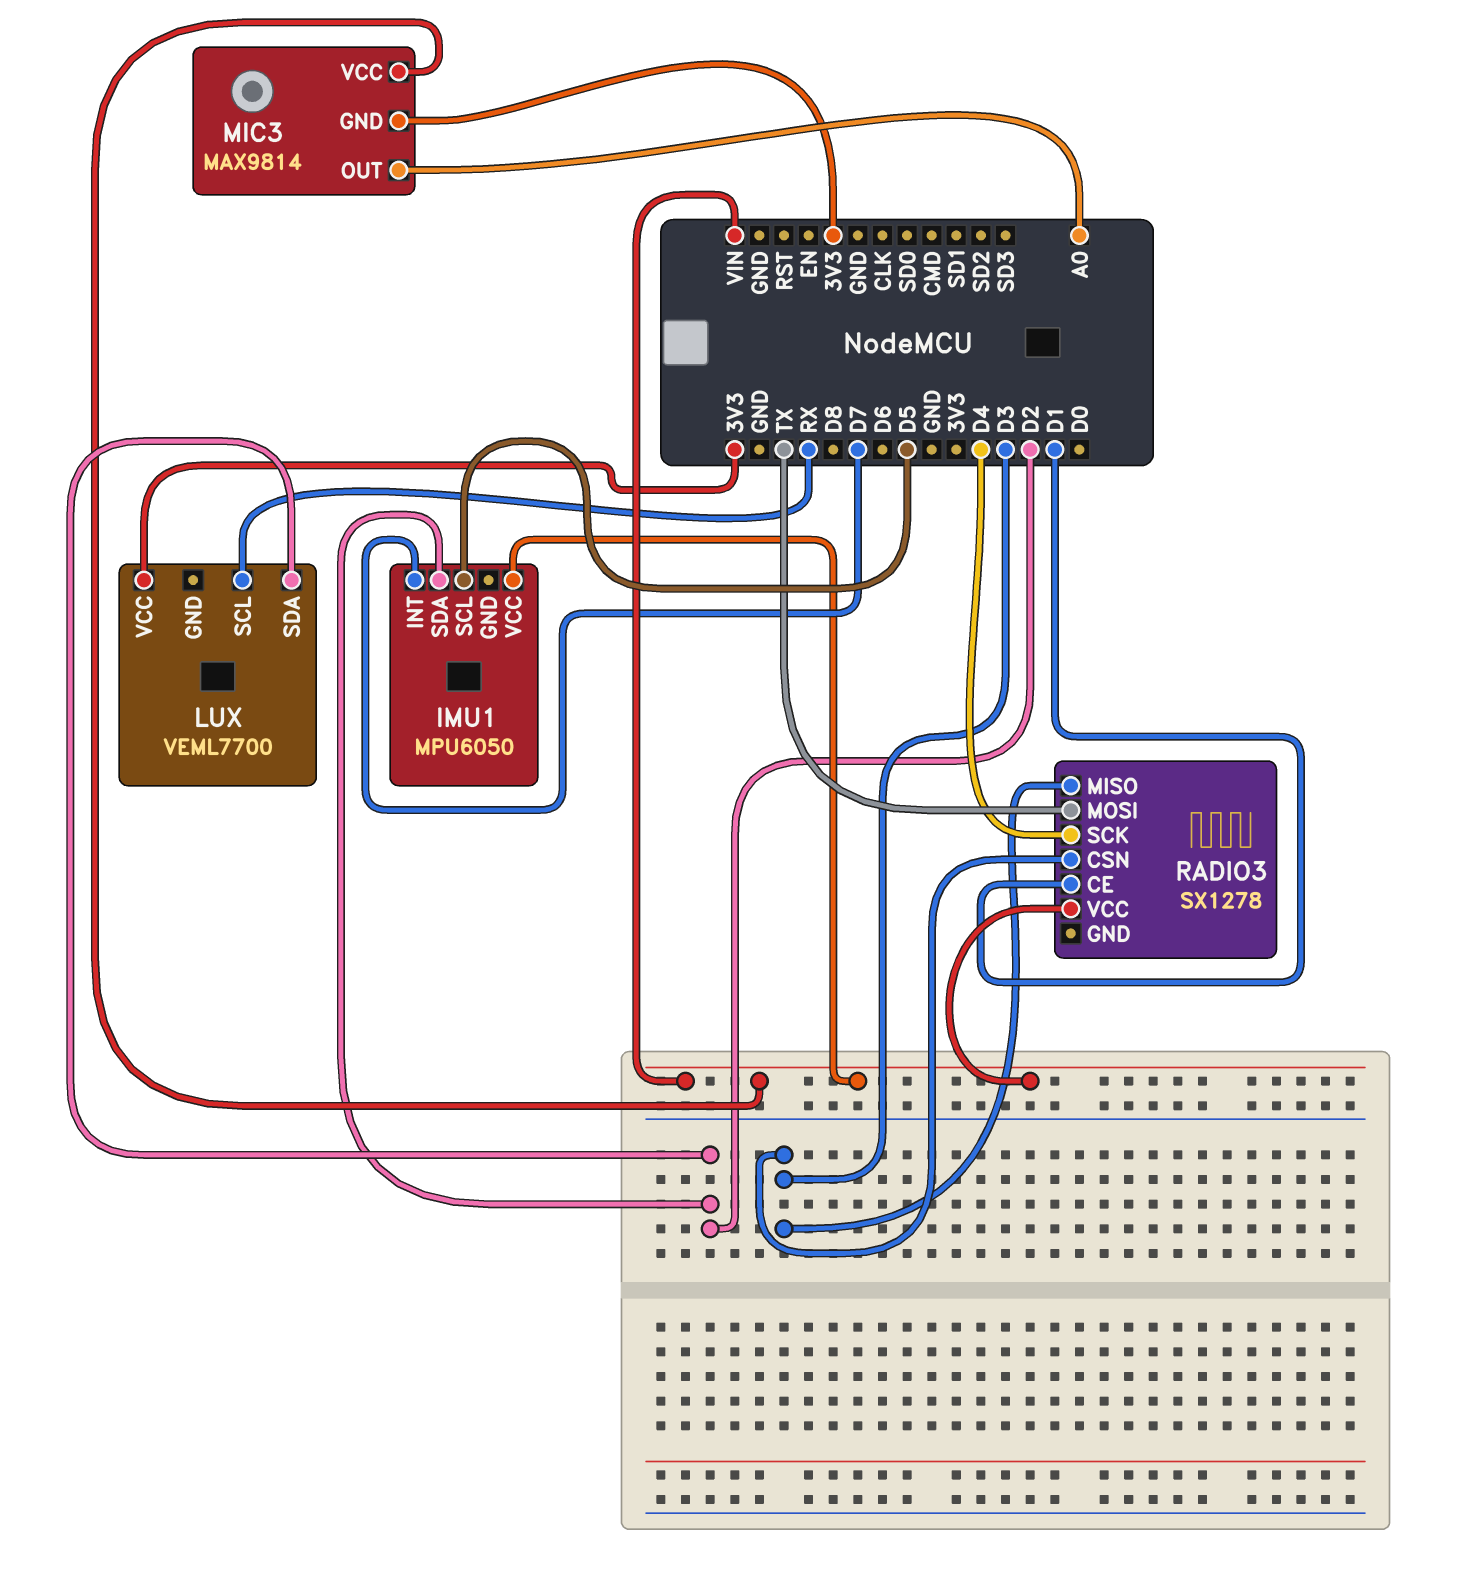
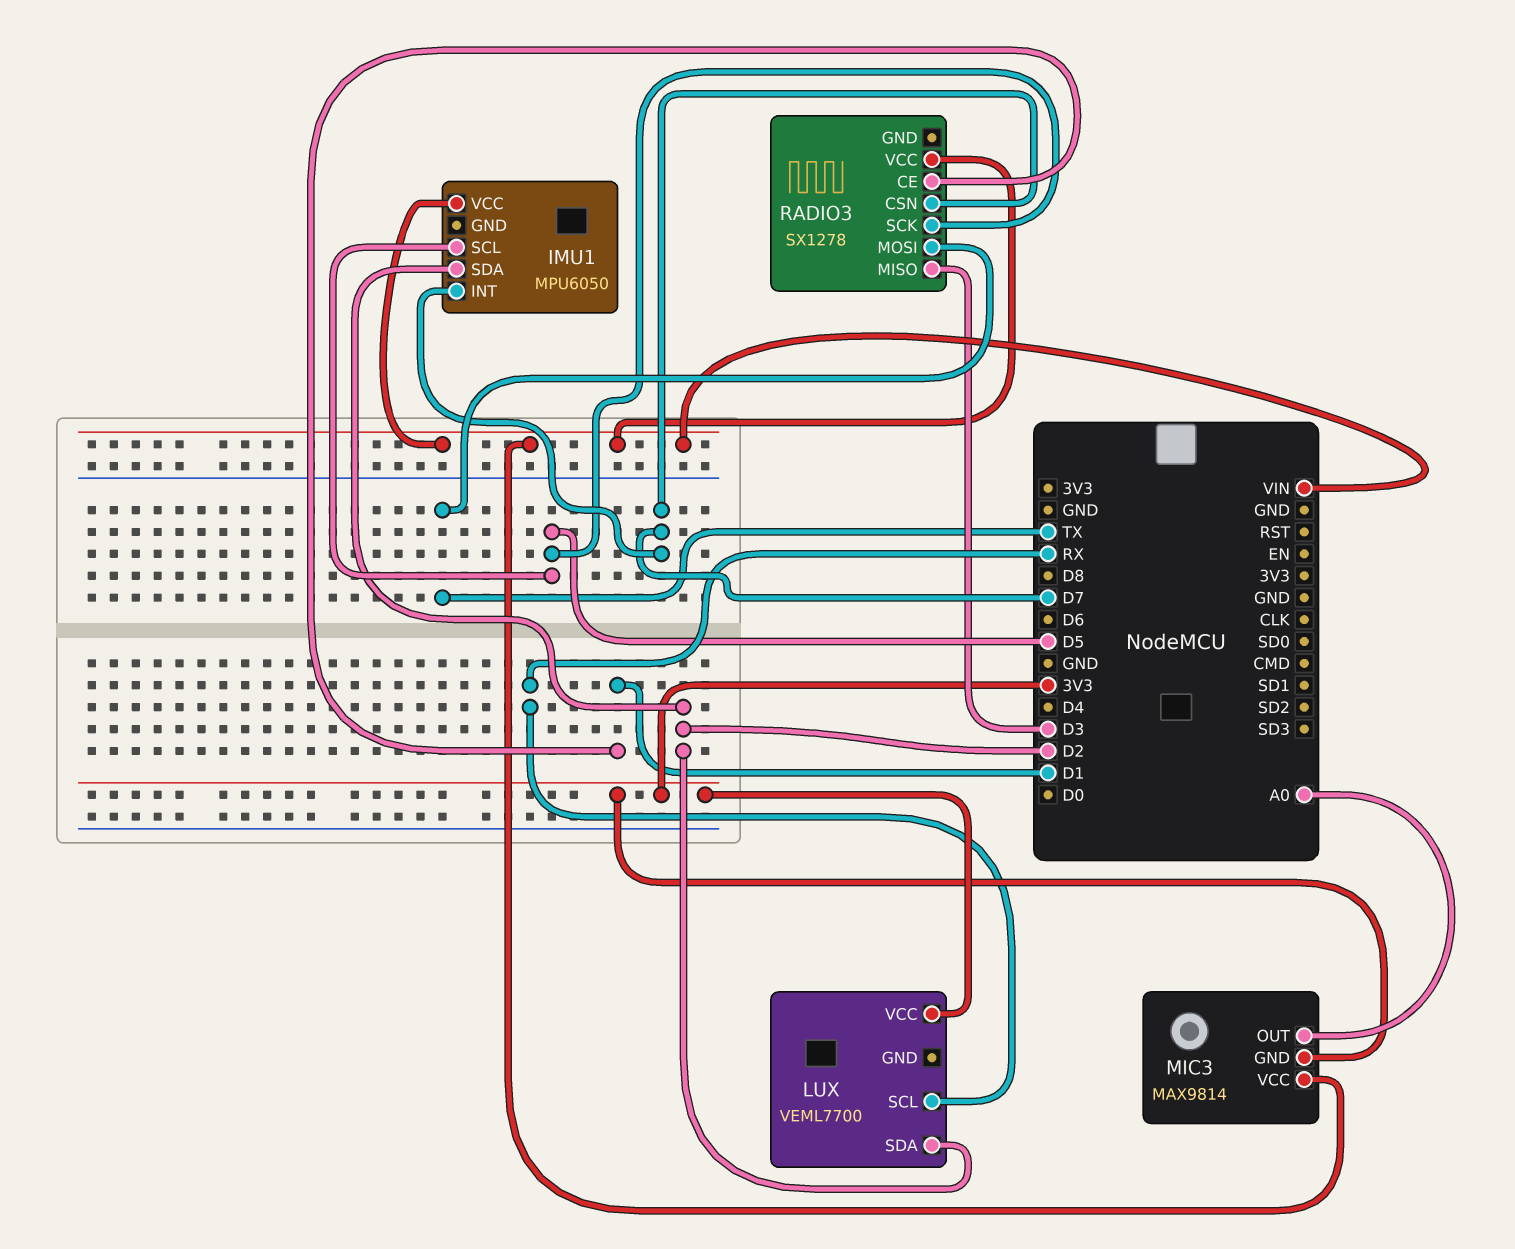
RADIO3 pin CSN: D3 -> D7
RADIO3 pin SCK: D4 -> D5

